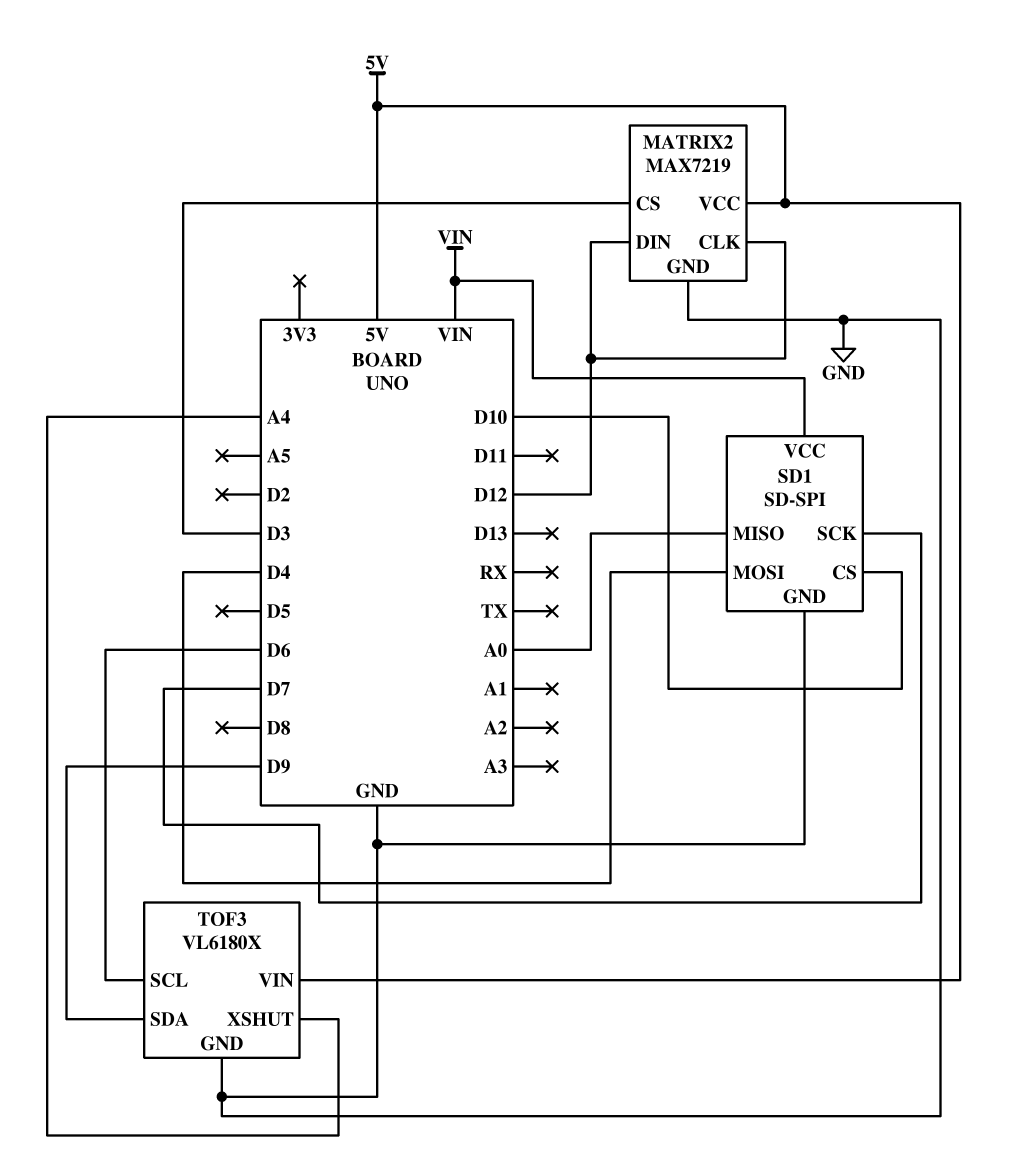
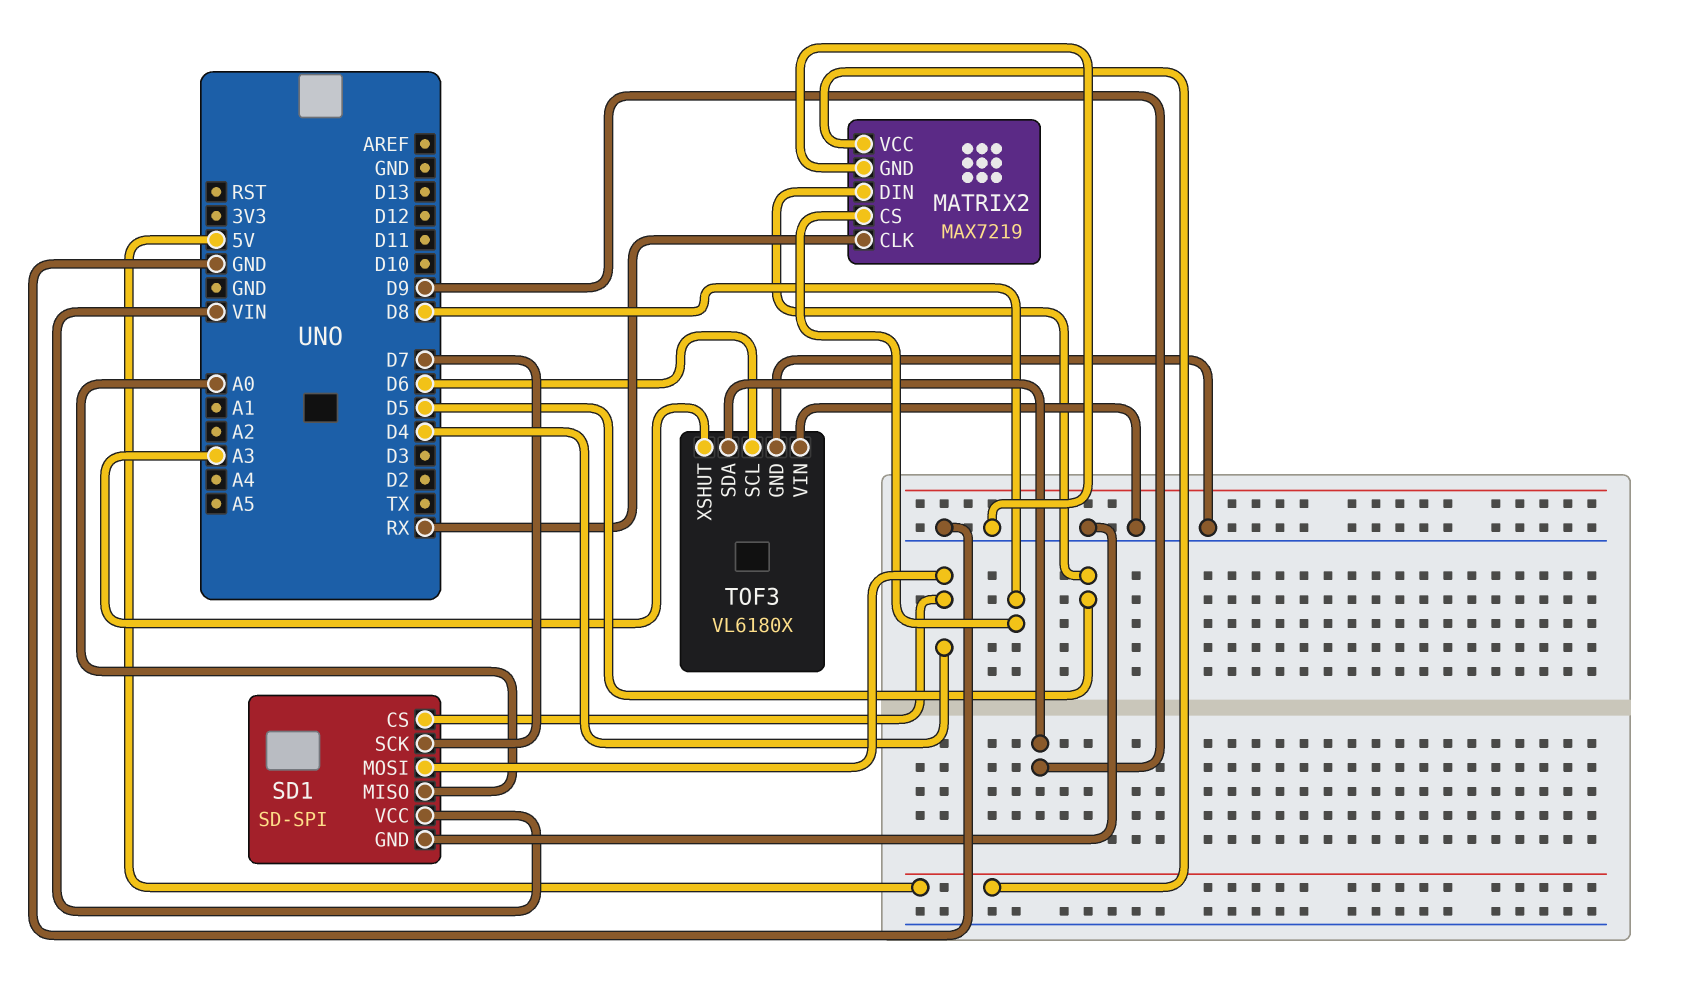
MATRIX2 pin CLK: D12 -> RX
MATRIX2 pin CS: D3 -> D8
MATRIX2 pin DIN: D12 -> D5
SD1 pin CS: D10 -> D4
TOF3 pin VIN: 5V -> GND
TOF3 pin XSHUT: A4 -> A3

